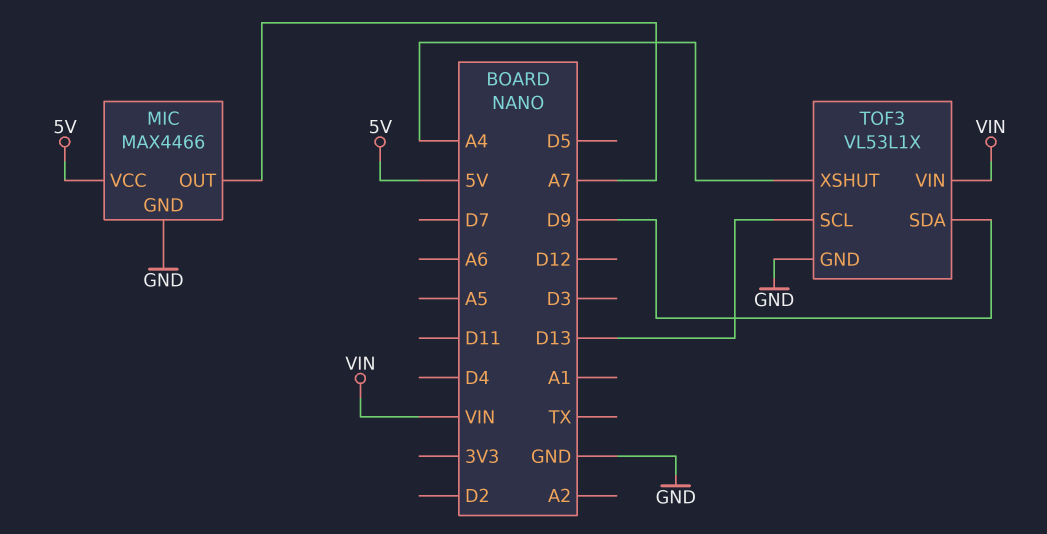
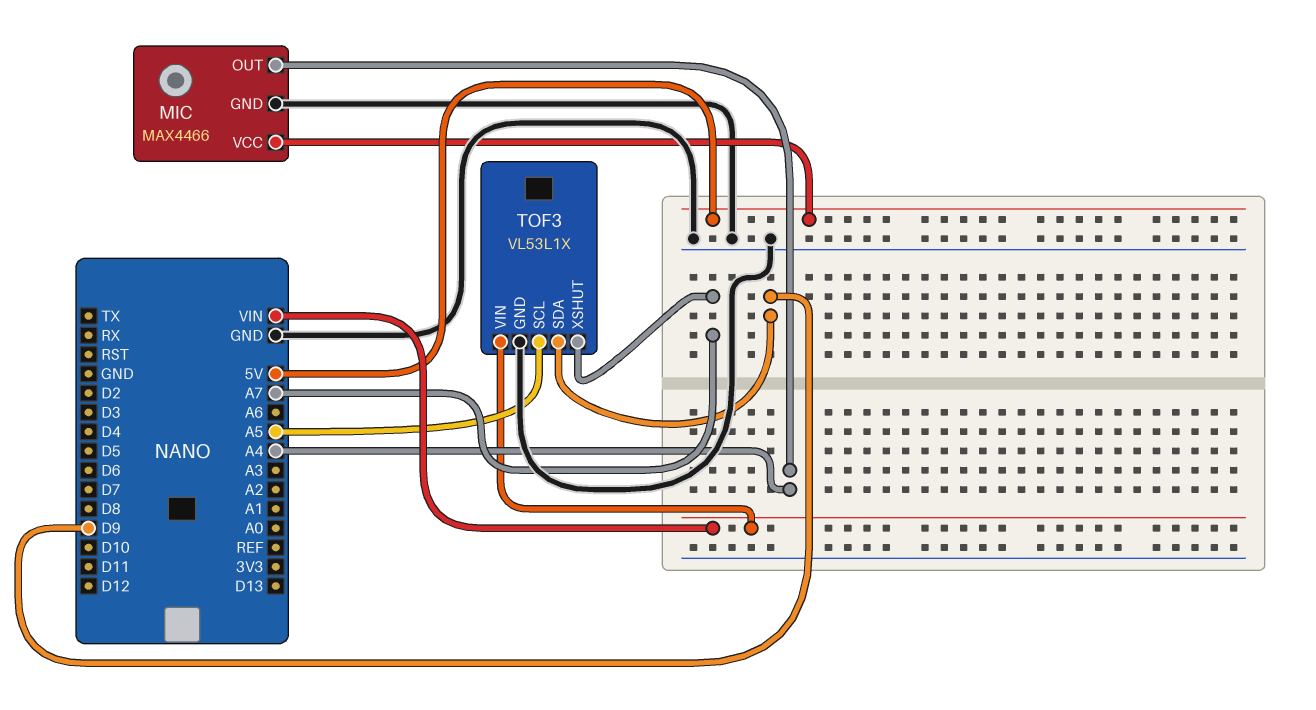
MIC pin OUT: A7 -> A4
TOF3 pin SCL: D13 -> A5
TOF3 pin XSHUT: A4 -> A7

